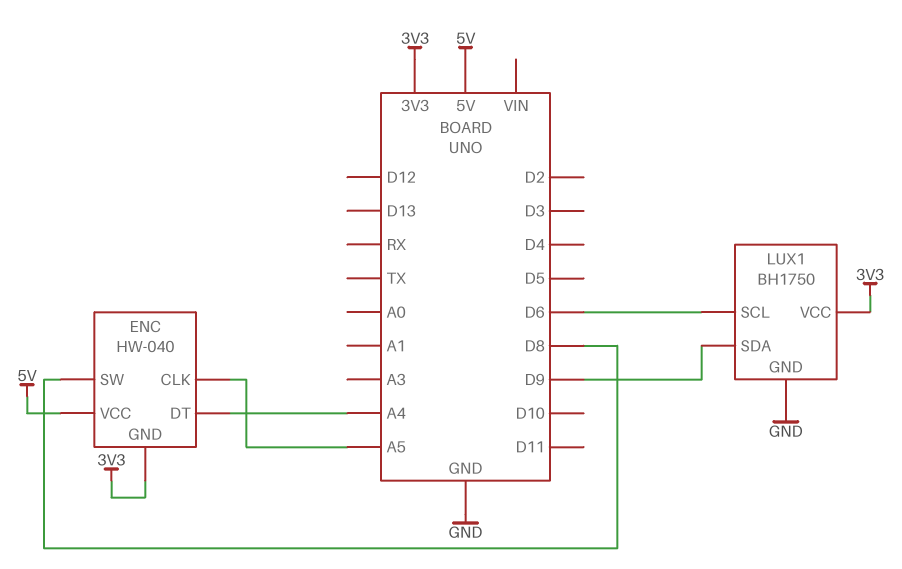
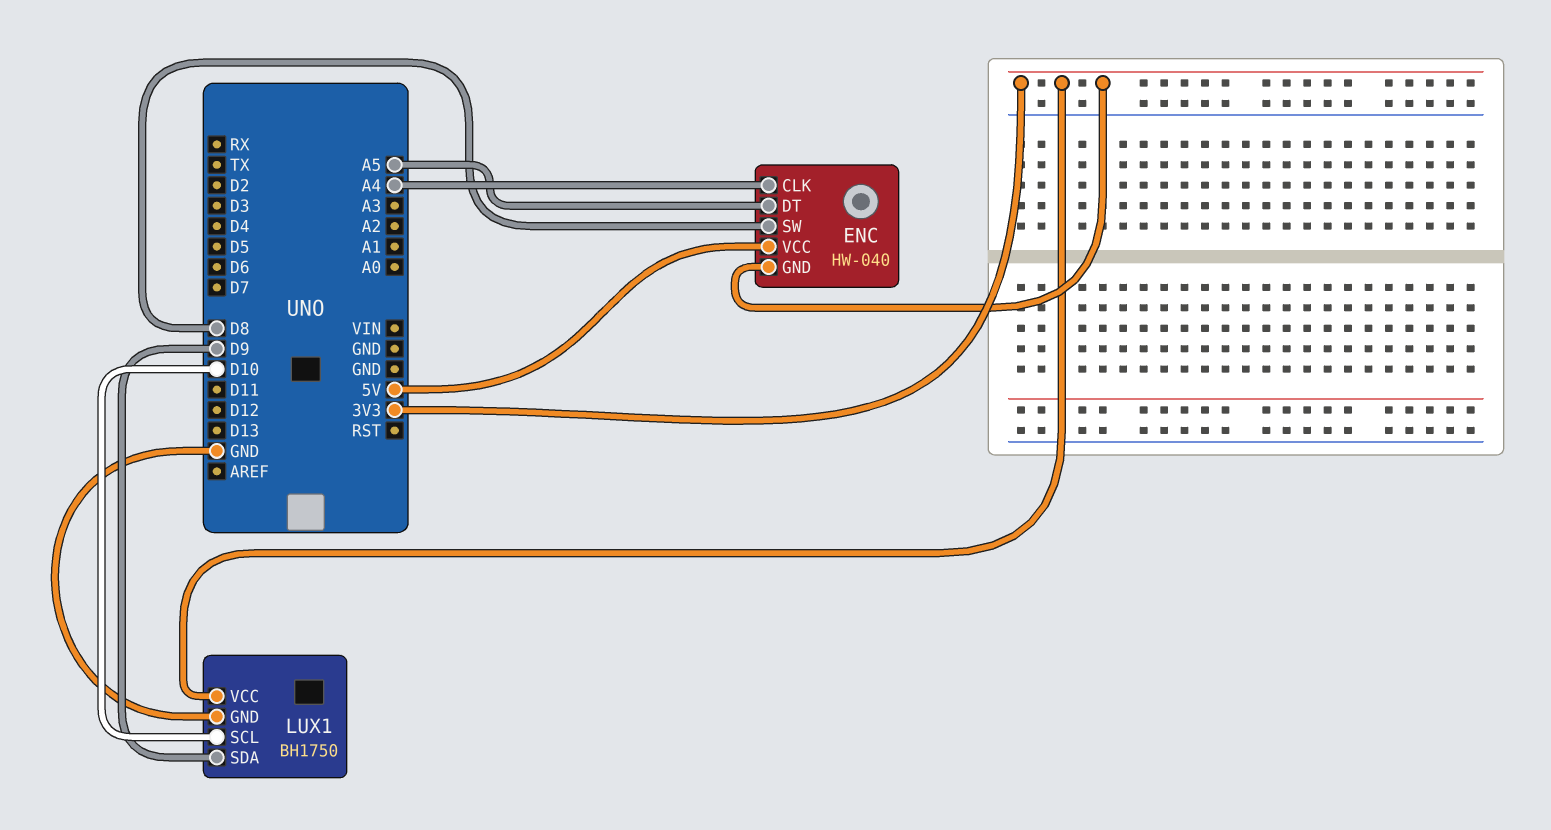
ENC pin CLK: A5 -> A4
ENC pin DT: A4 -> A5
LUX1 pin SCL: D6 -> D10

